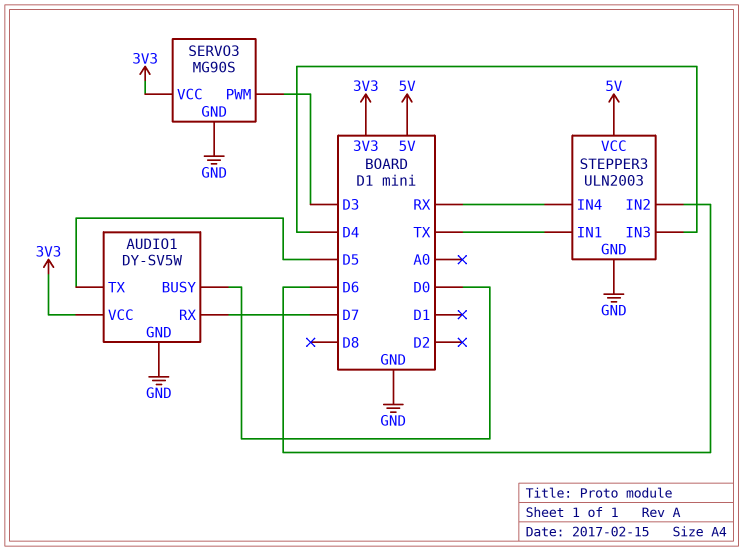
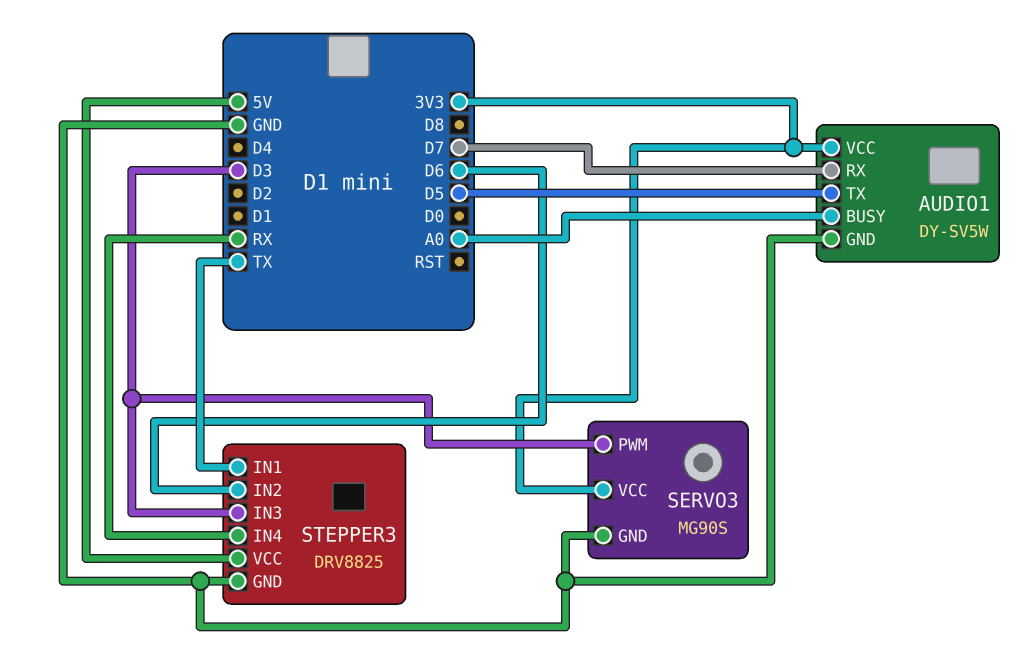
AUDIO1 pin BUSY: D0 -> A0
STEPPER3: ULN2003 -> DRV8825
STEPPER3 pin IN3: D4 -> D3

